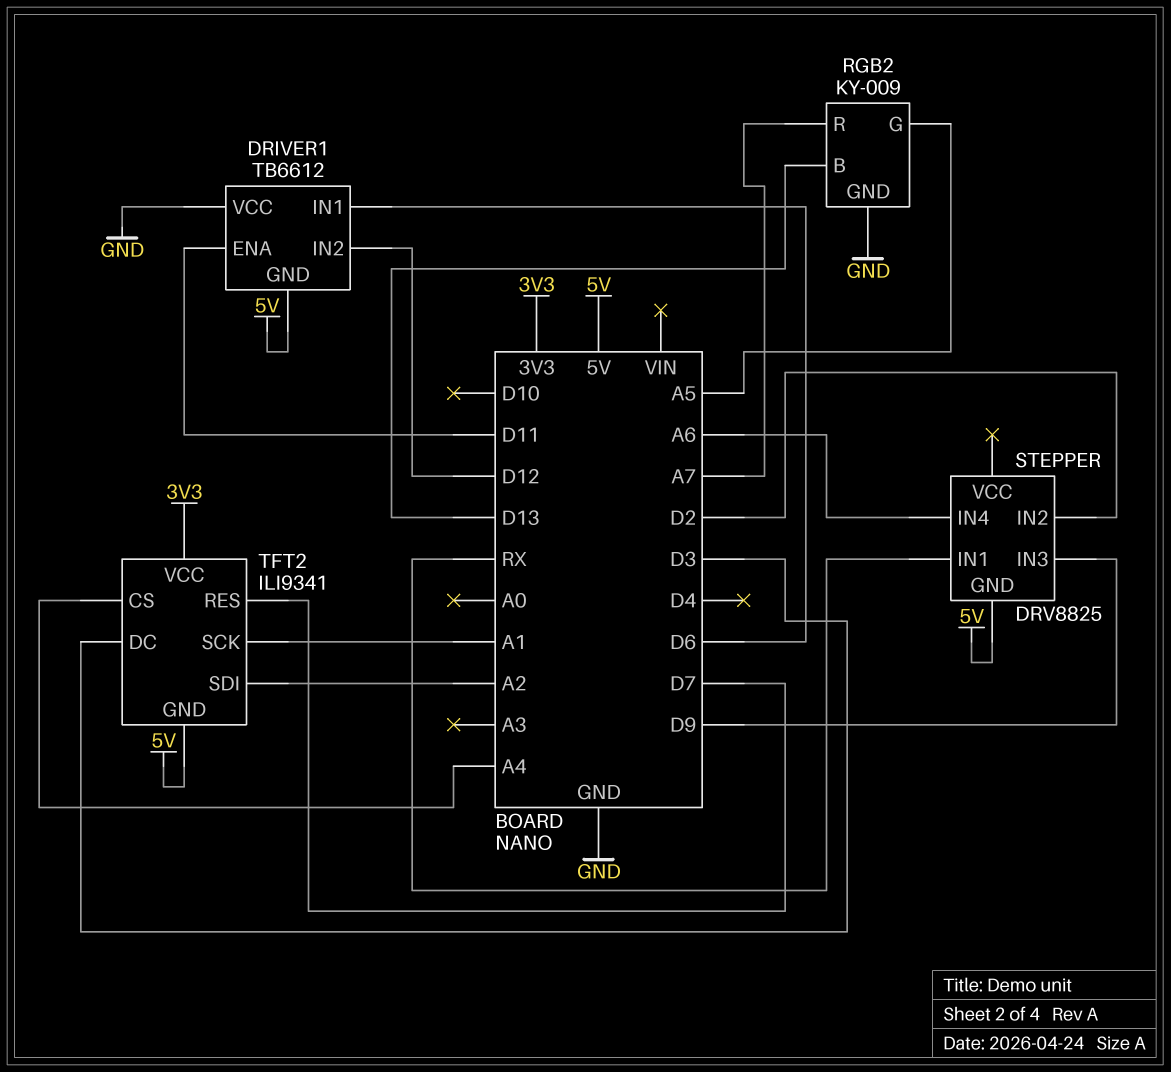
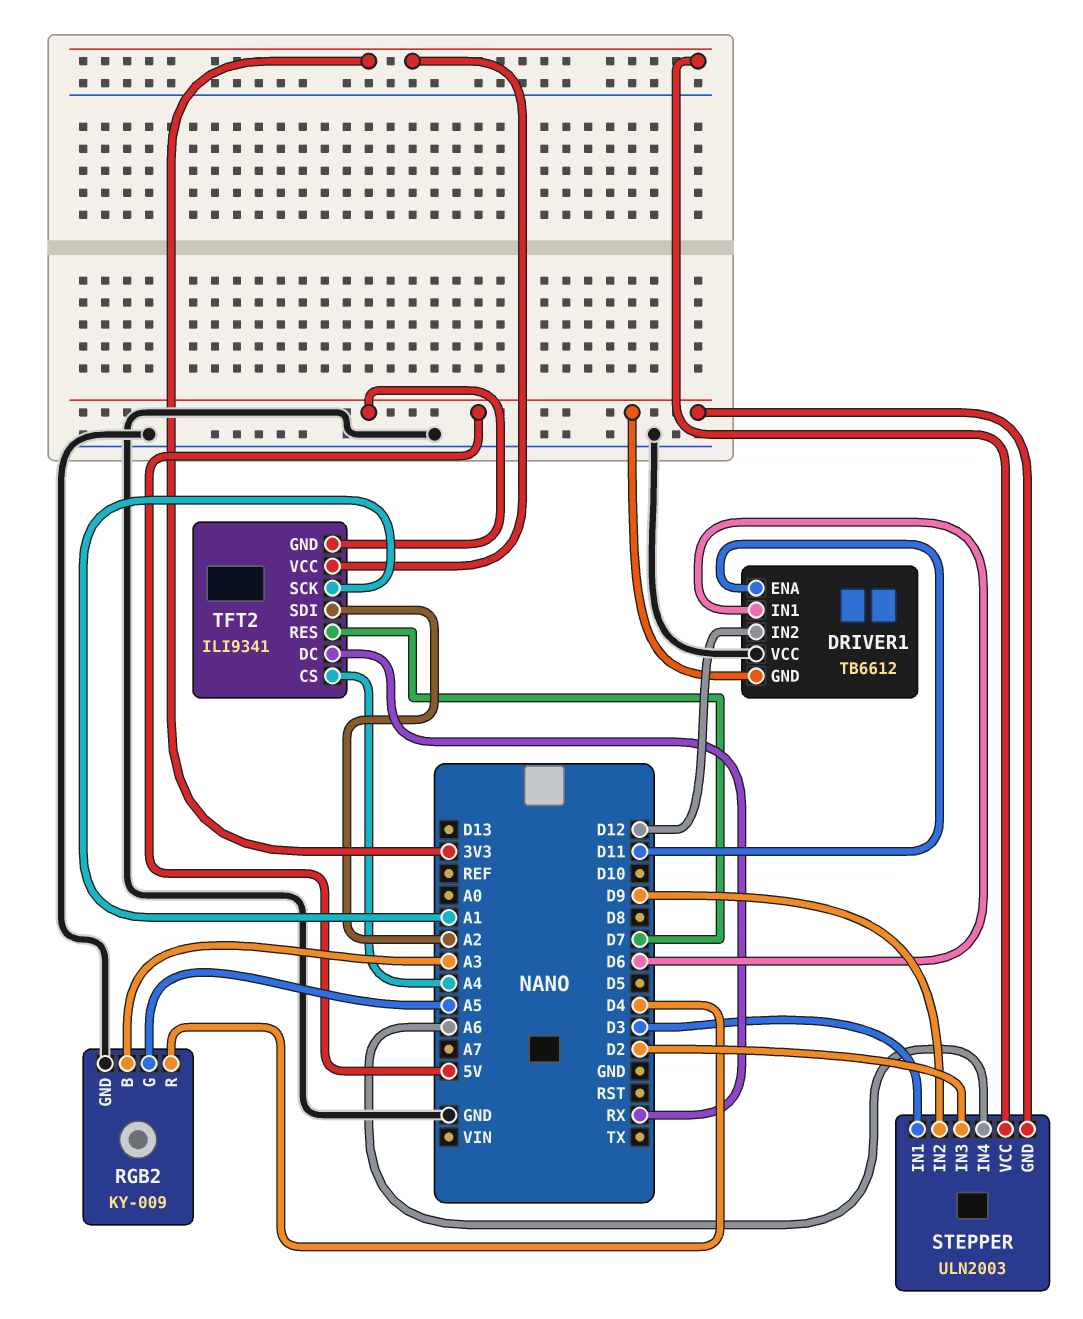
RGB2 pin B: D13 -> A3
RGB2 pin R: A7 -> D4
STEPPER: DRV8825 -> ULN2003
STEPPER pin IN1: RX -> D3
STEPPER pin IN2: D2 -> D9
STEPPER pin IN3: D9 -> D2
STEPPER pin VCC: none -> 3V3
TFT2 pin DC: D3 -> RX

